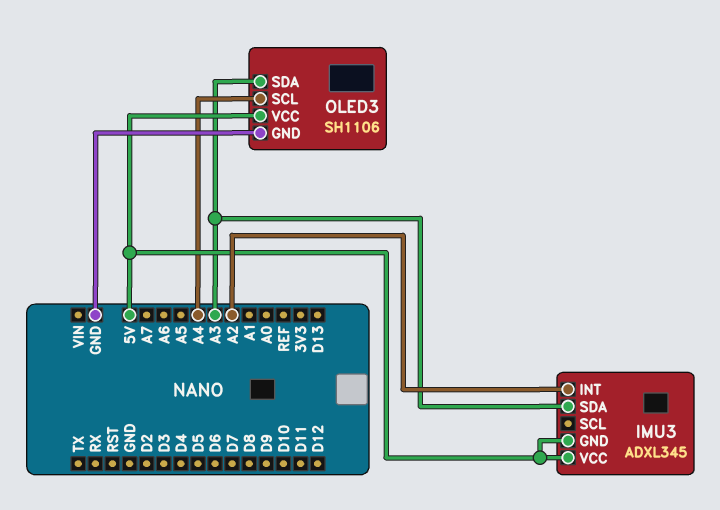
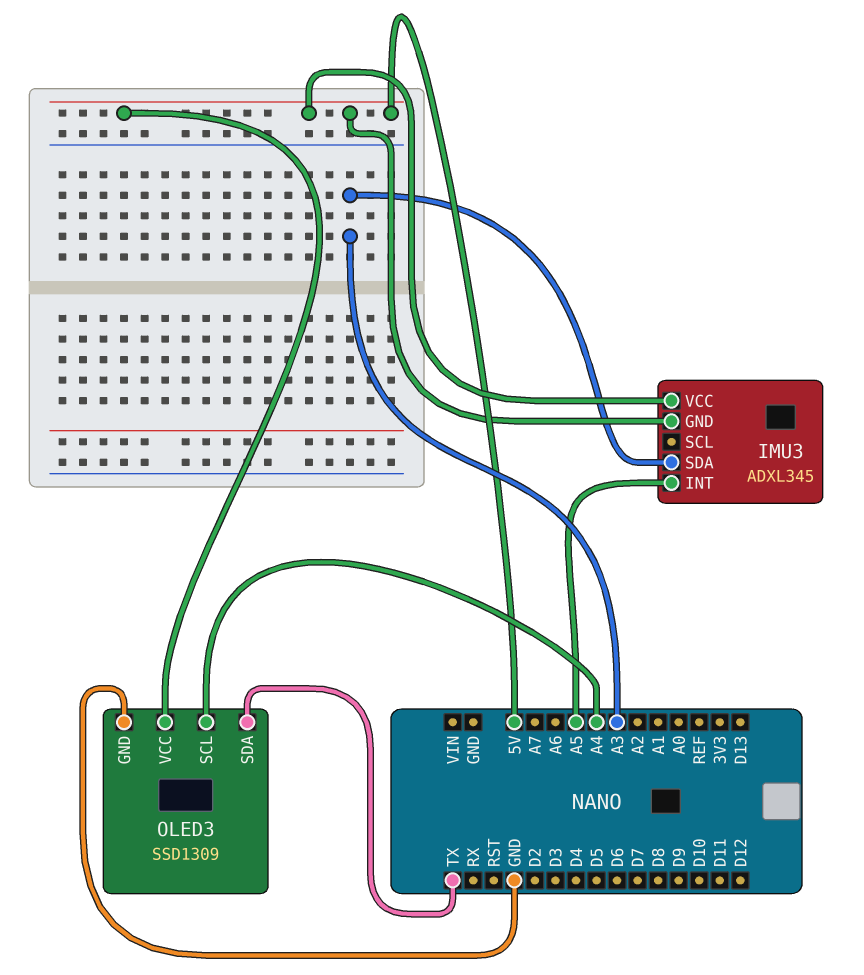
IMU3 pin INT: A2 -> A5
OLED3: SH1106 -> SSD1309
OLED3 pin SDA: A3 -> TX

